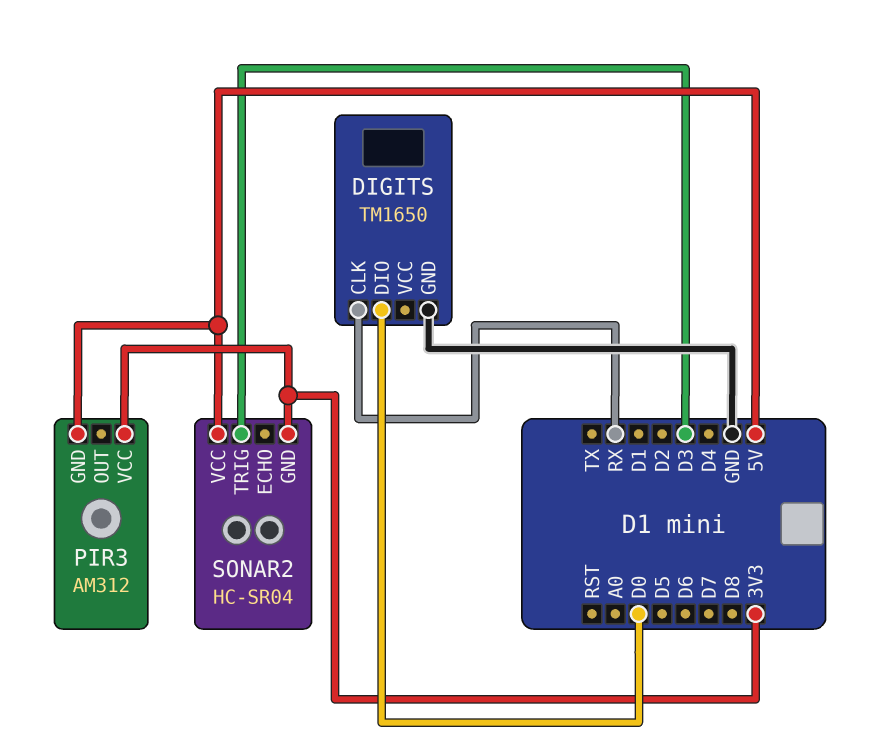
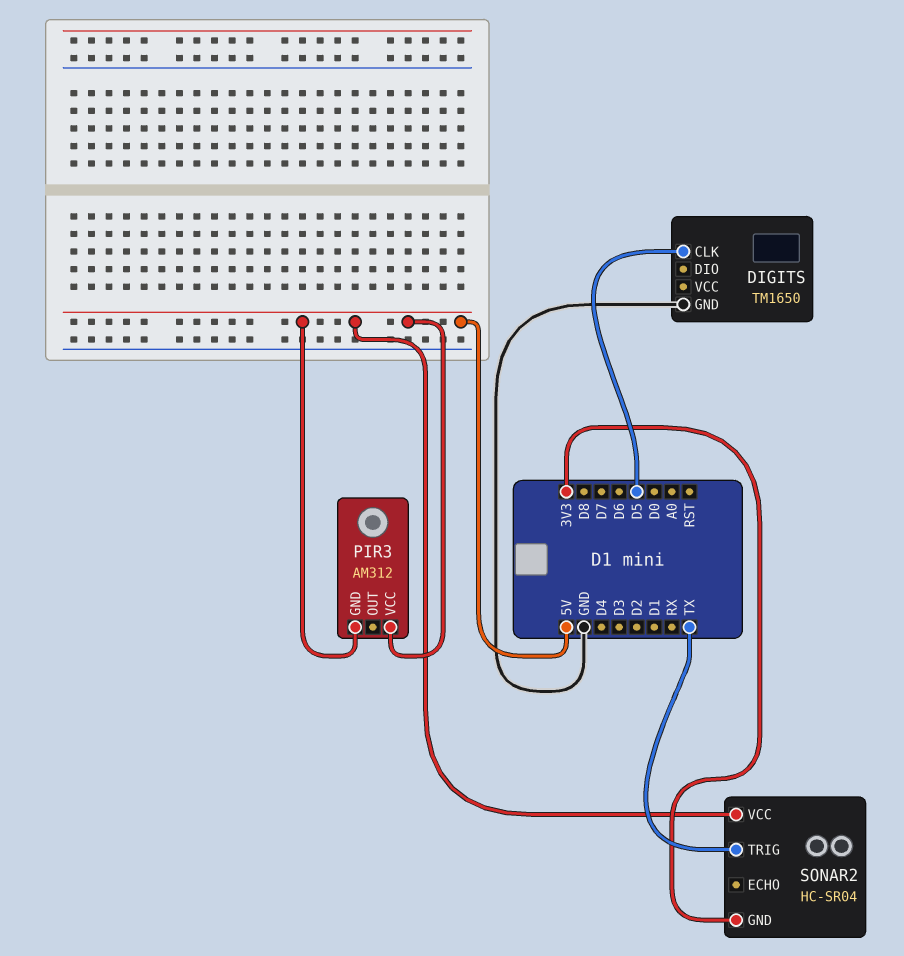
DIGITS pin CLK: RX -> D5
DIGITS pin DIO: D0 -> none
PIR3 pin VCC: 3V3 -> 5V
SONAR2 pin TRIG: D3 -> TX

